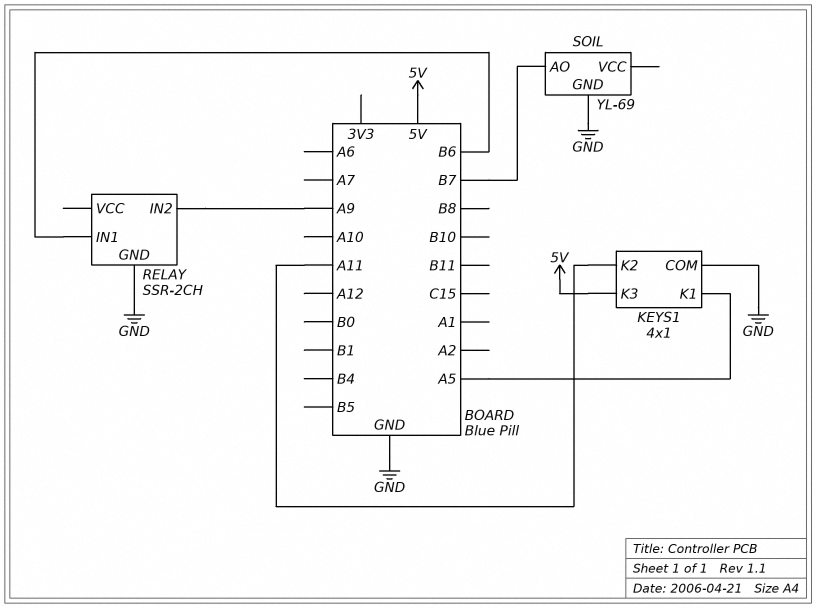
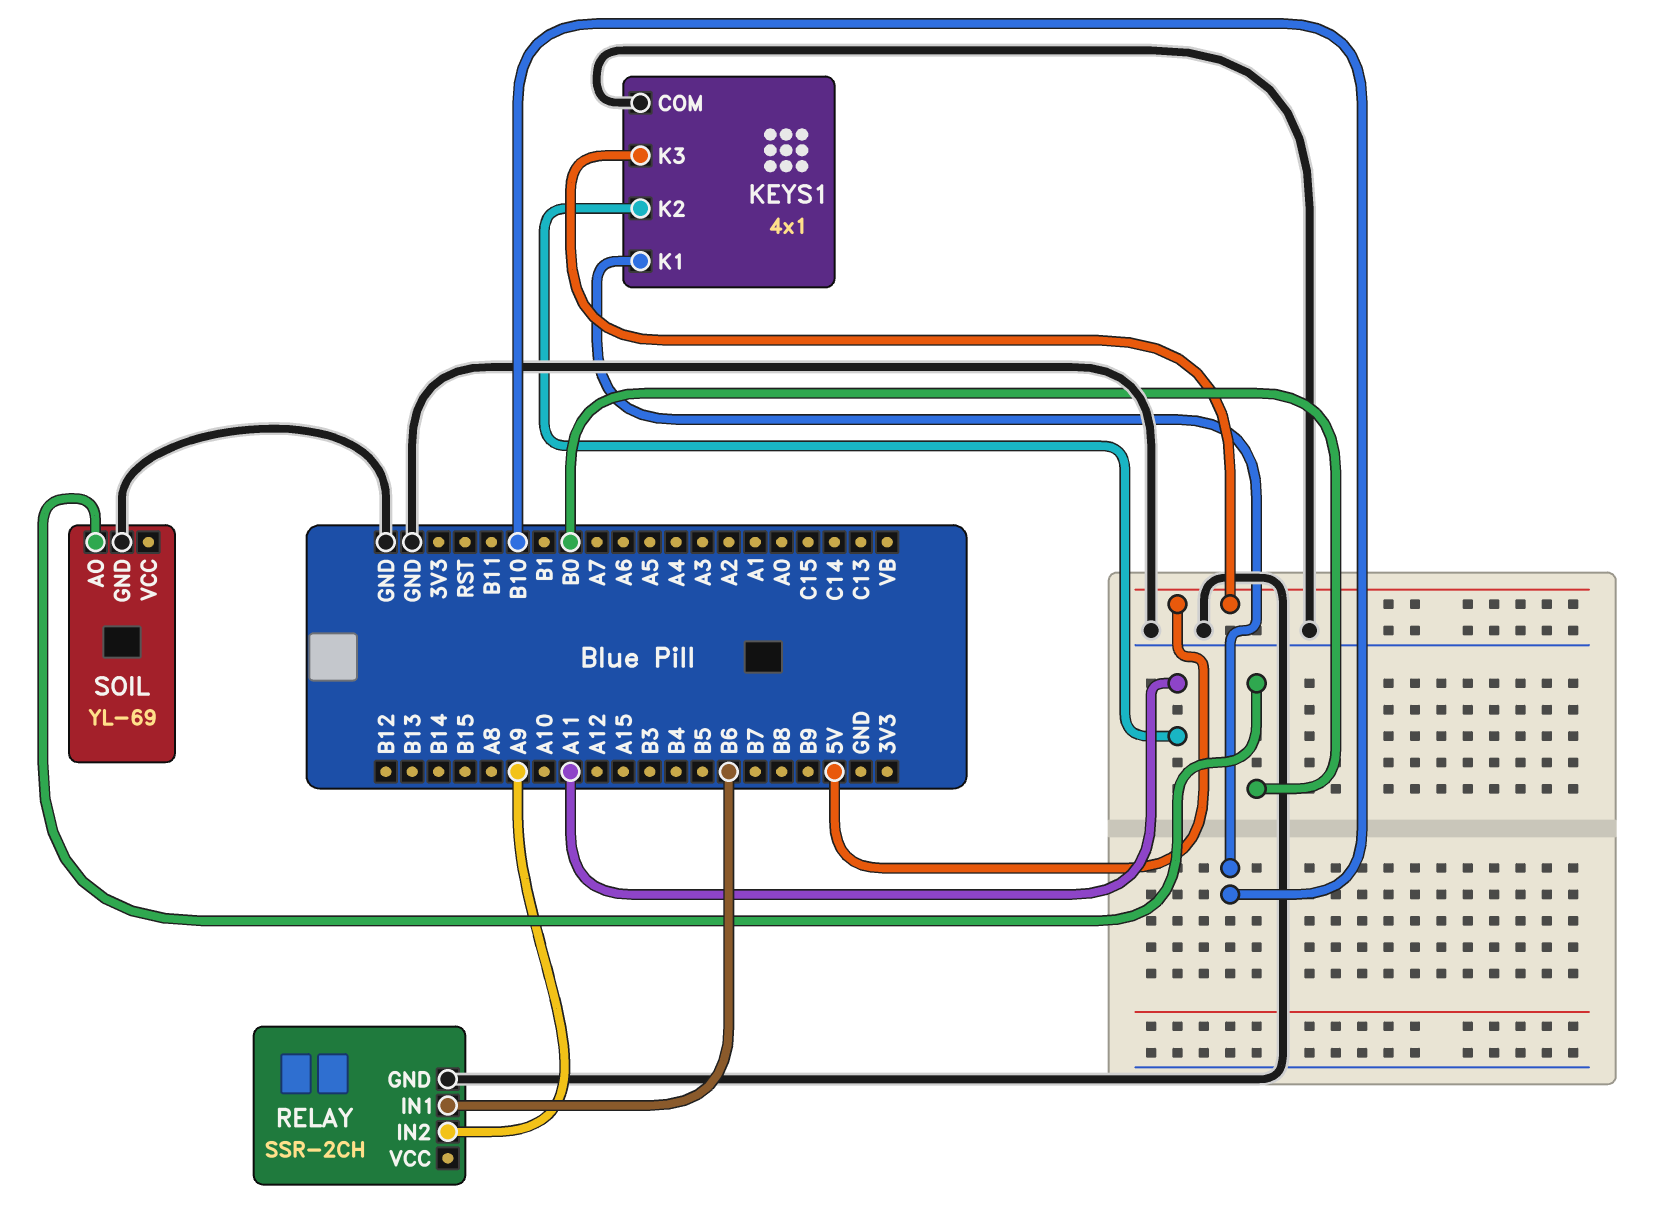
KEYS1 pin K1: A5 -> B10
SOIL pin AO: B7 -> B0

